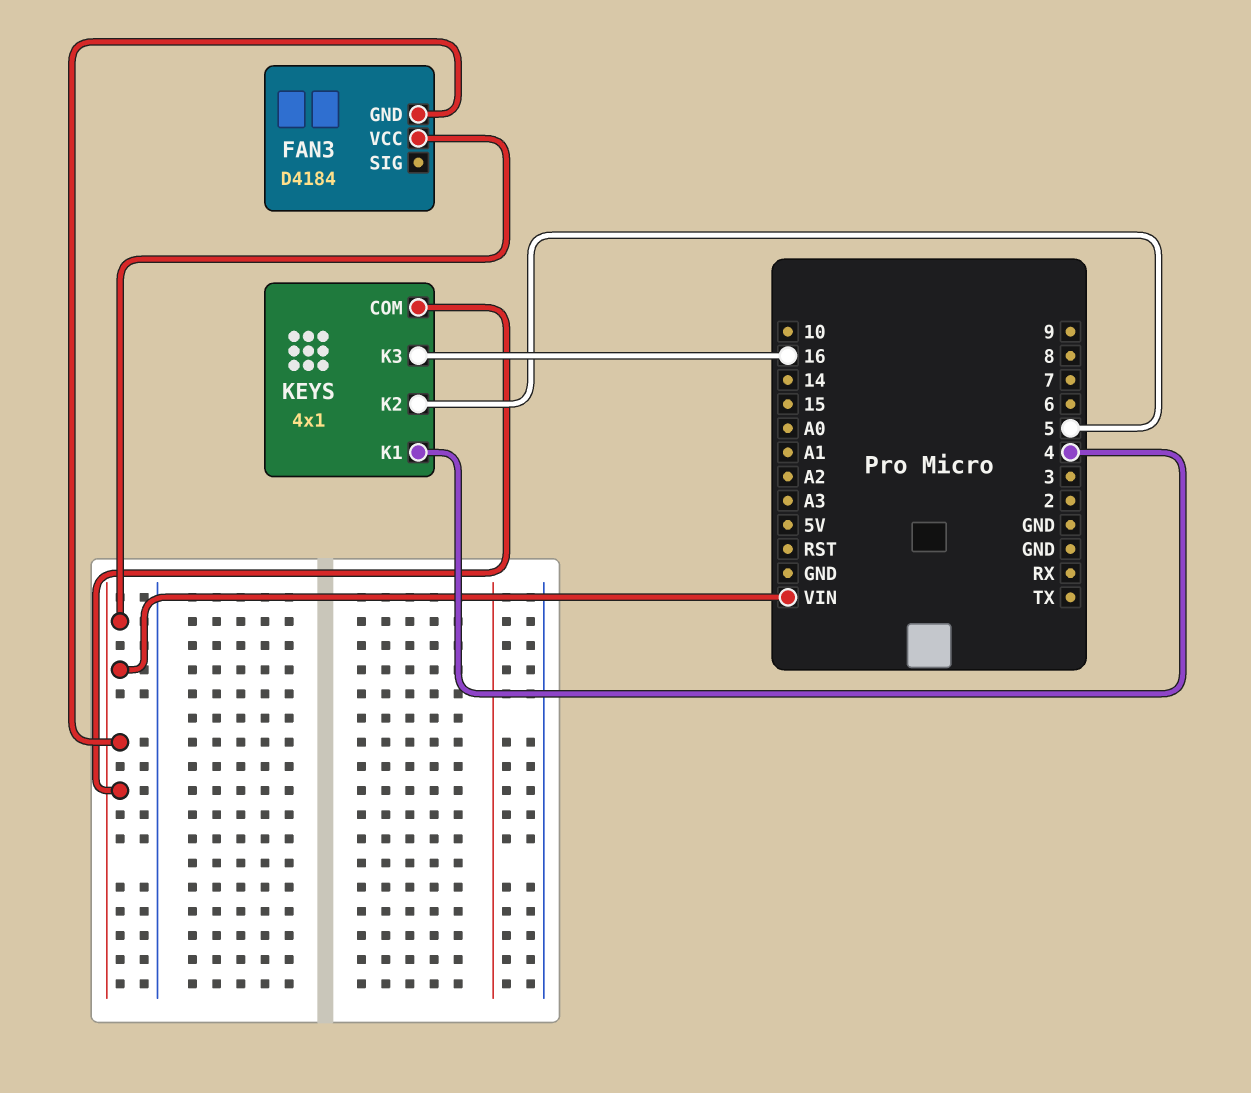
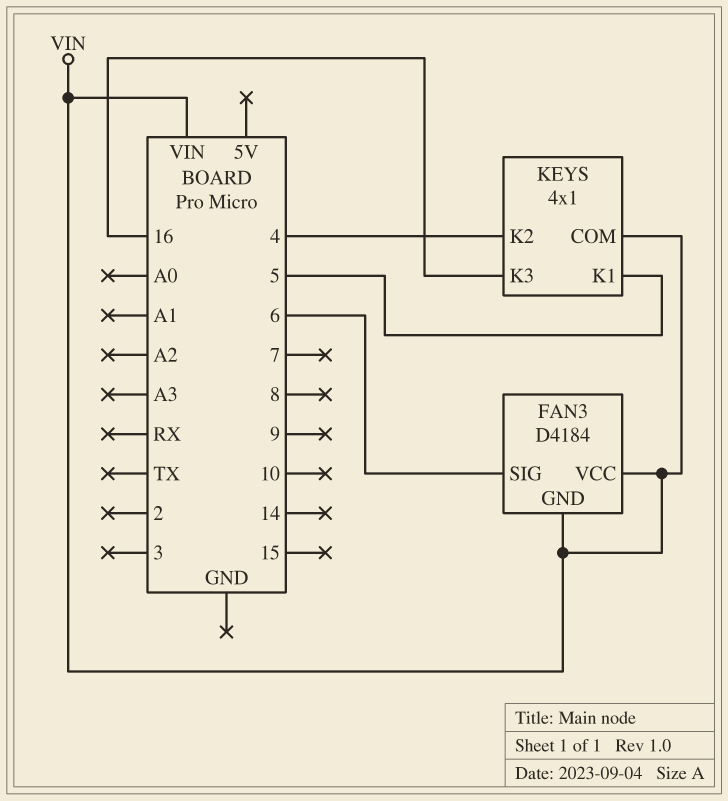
FAN3 pin SIG: none -> 6
KEYS pin K1: 4 -> 5
KEYS pin K2: 5 -> 4

